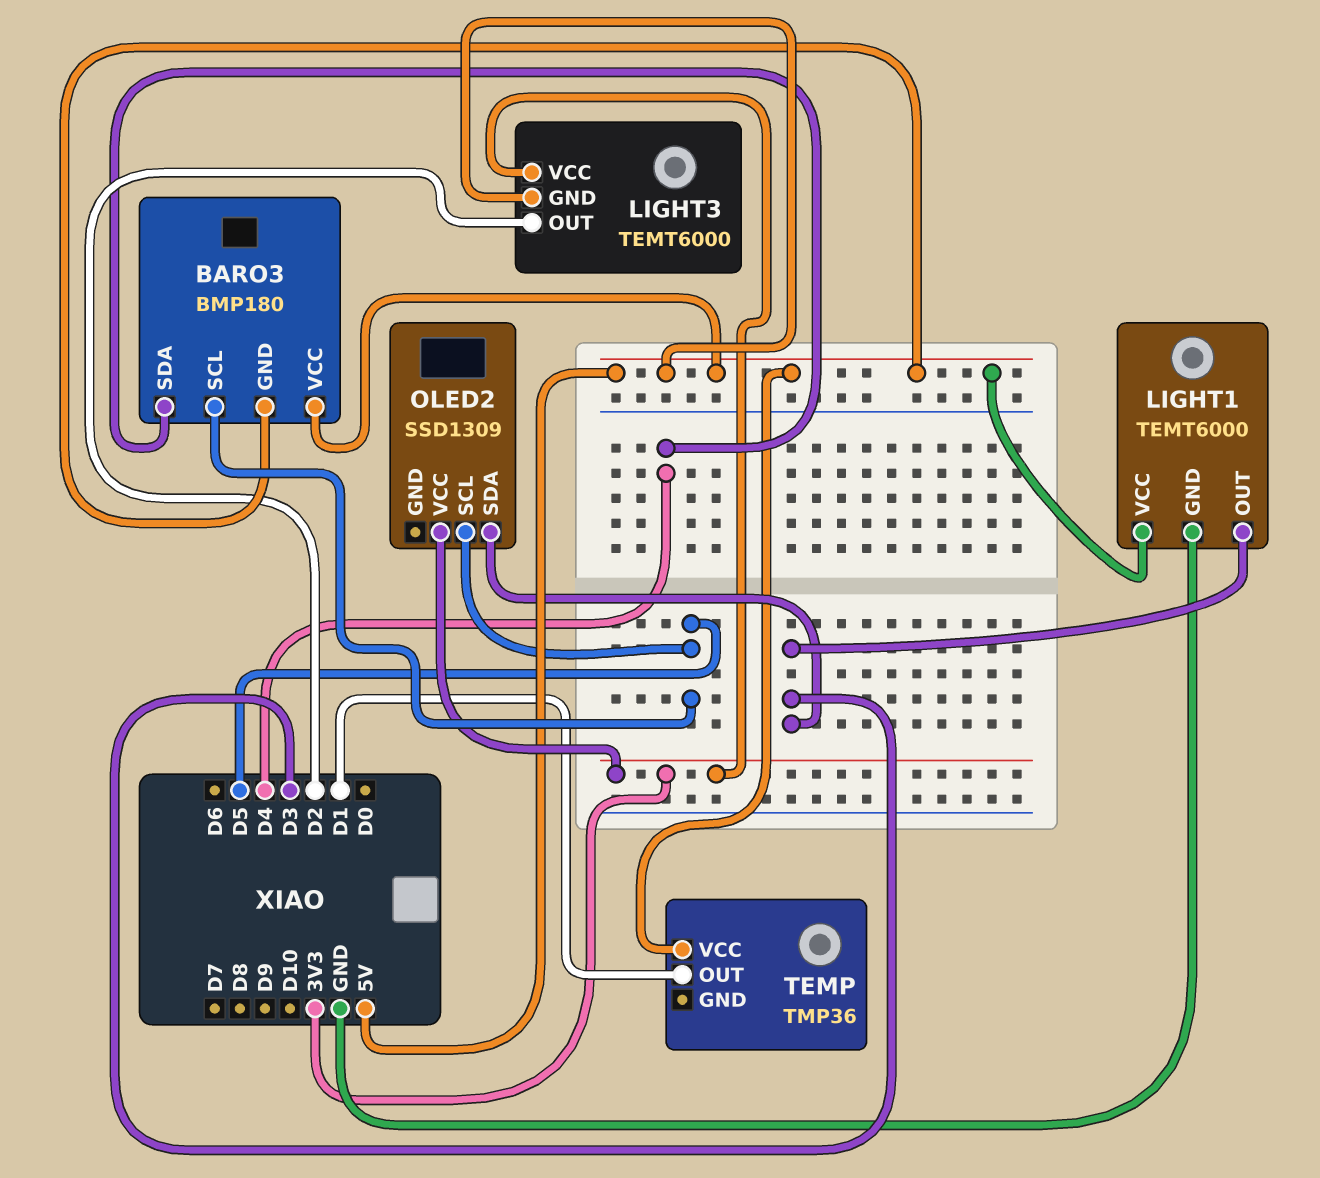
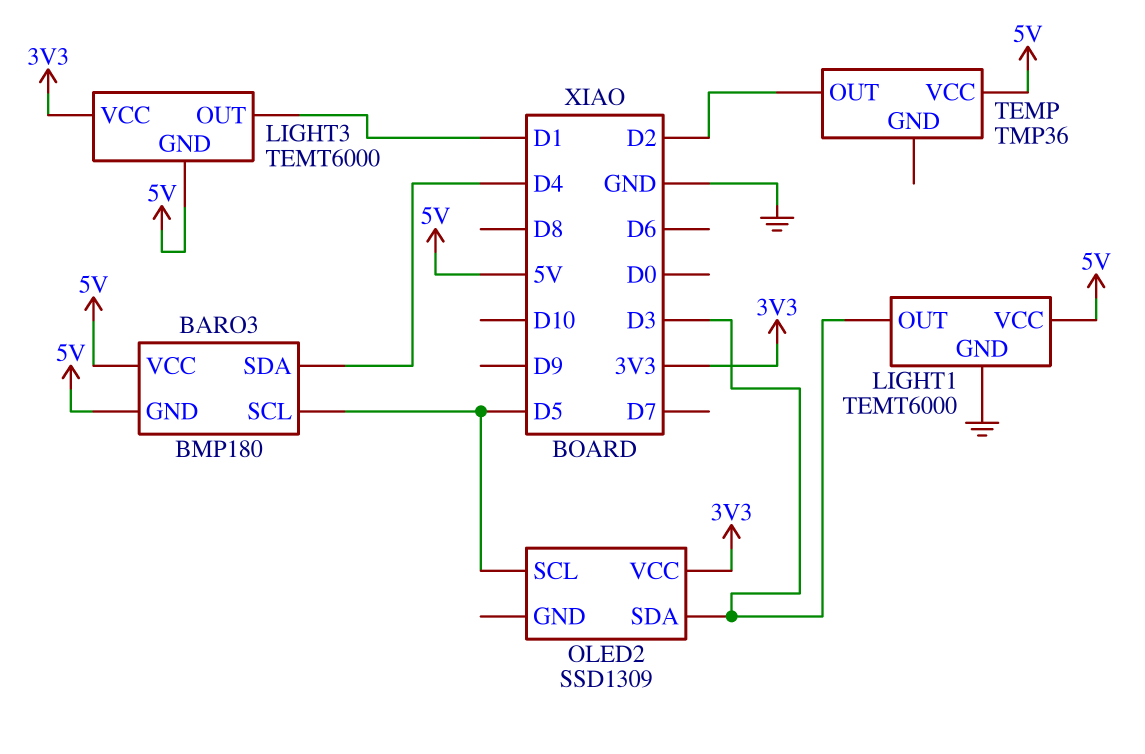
LIGHT3 pin OUT: D2 -> D1
TEMP pin OUT: D1 -> D2

